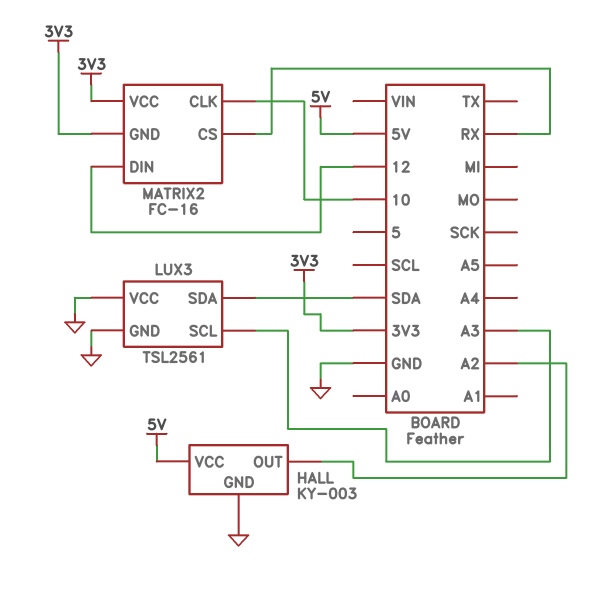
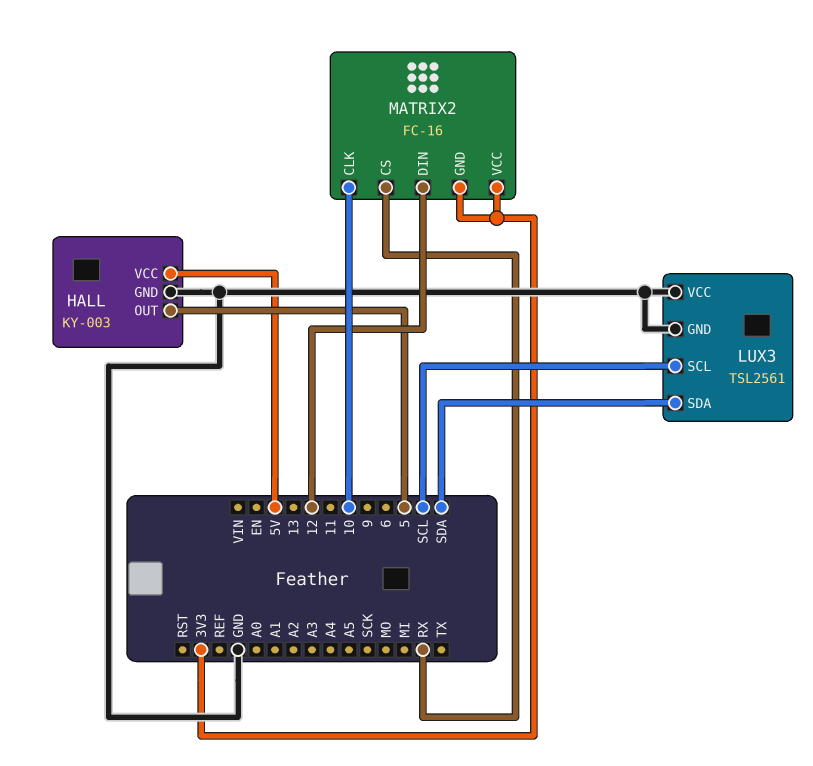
HALL pin OUT: A2 -> 5
LUX3 pin SCL: A3 -> SCL

